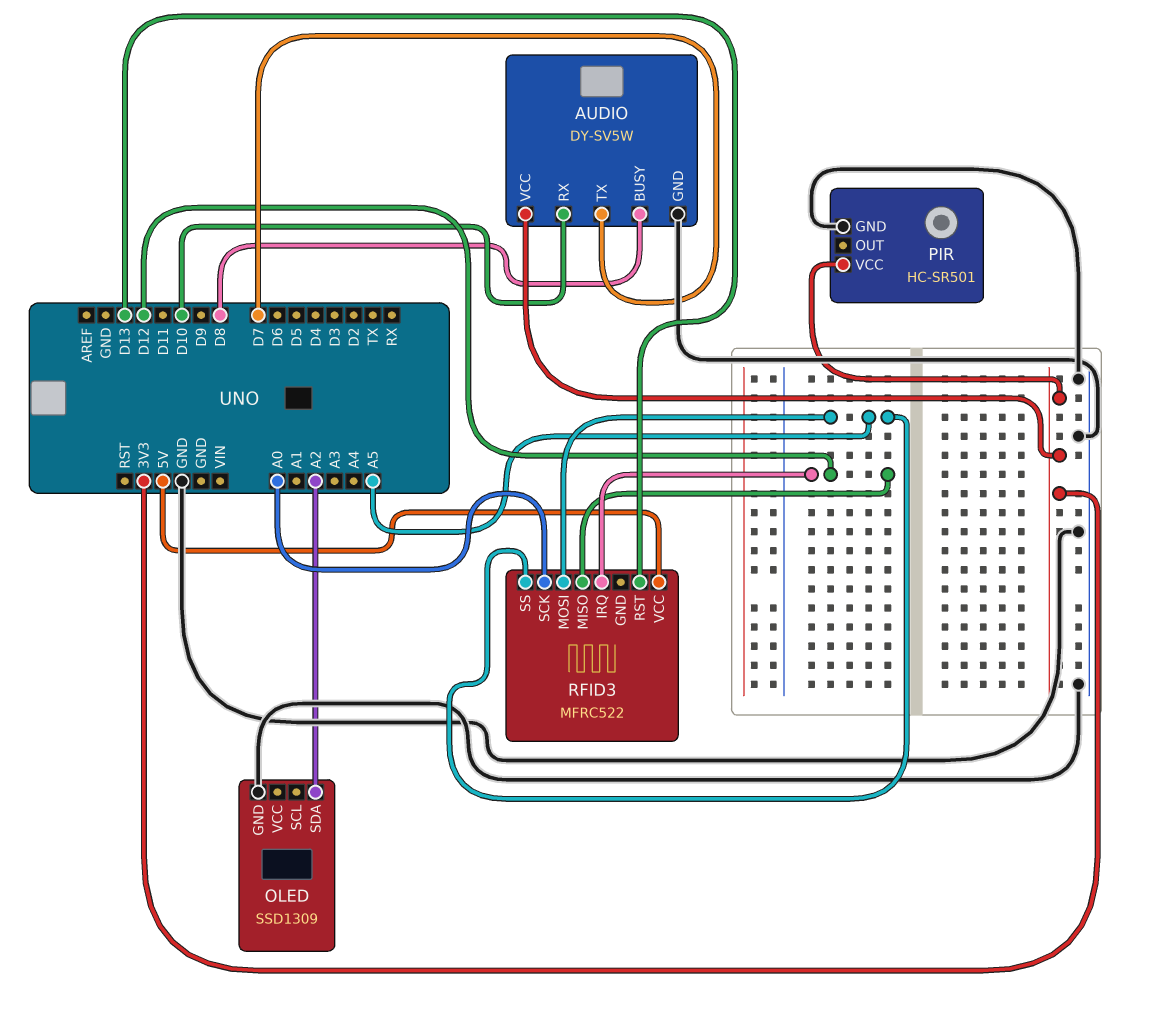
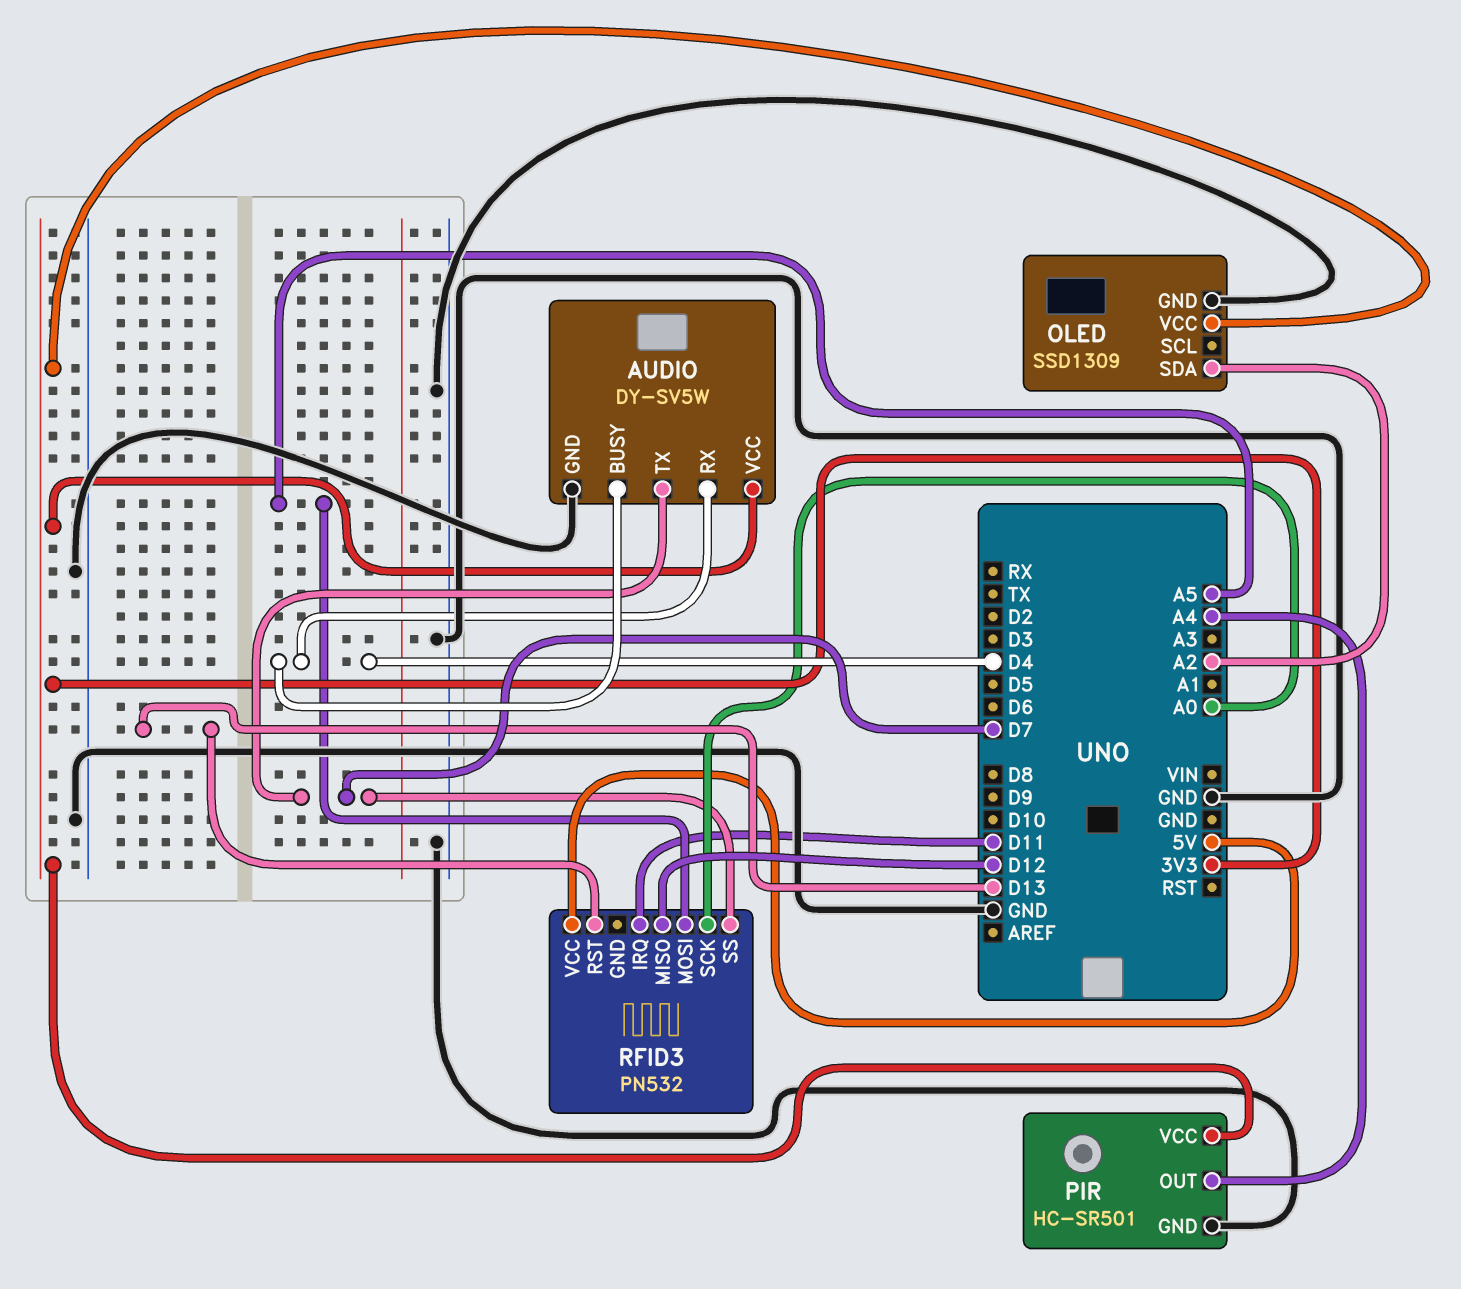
AUDIO pin BUSY: D8 -> D4
AUDIO pin RX: D10 -> D4
OLED pin VCC: none -> 3V3
PIR pin OUT: none -> A4
RFID3: MFRC522 -> PN532
RFID3 pin IRQ: D12 -> D11
RFID3 pin SS: A5 -> D7

